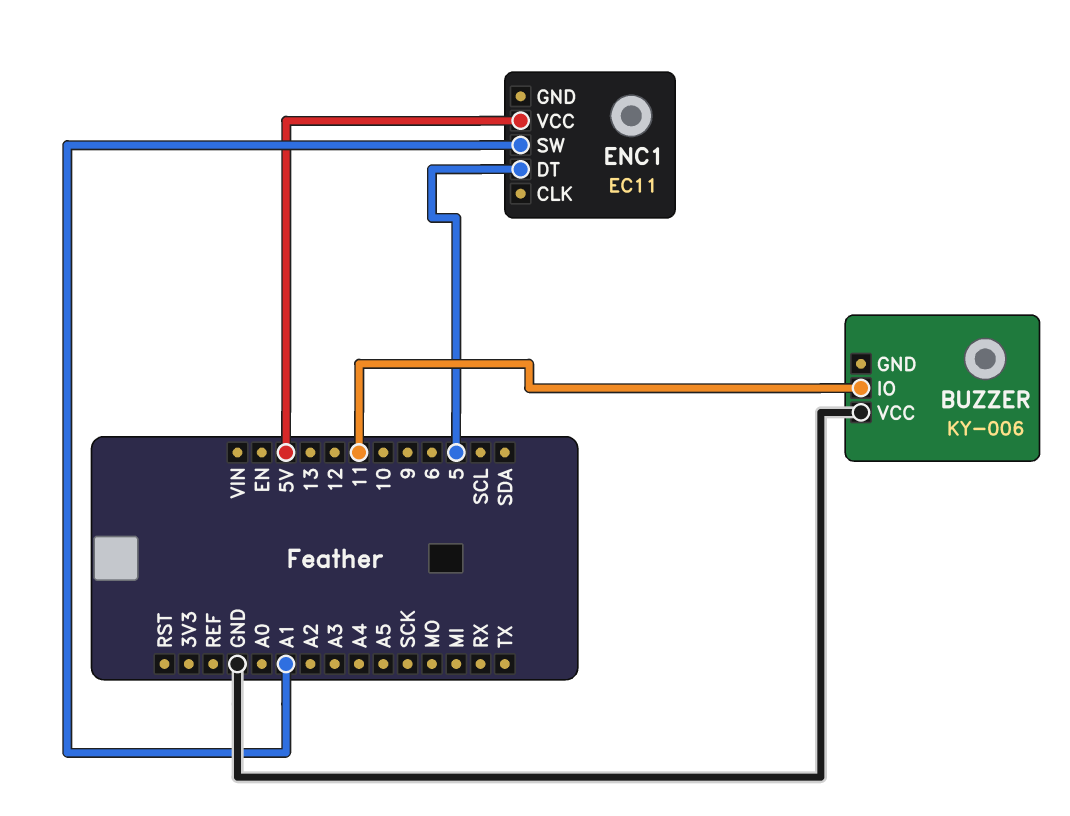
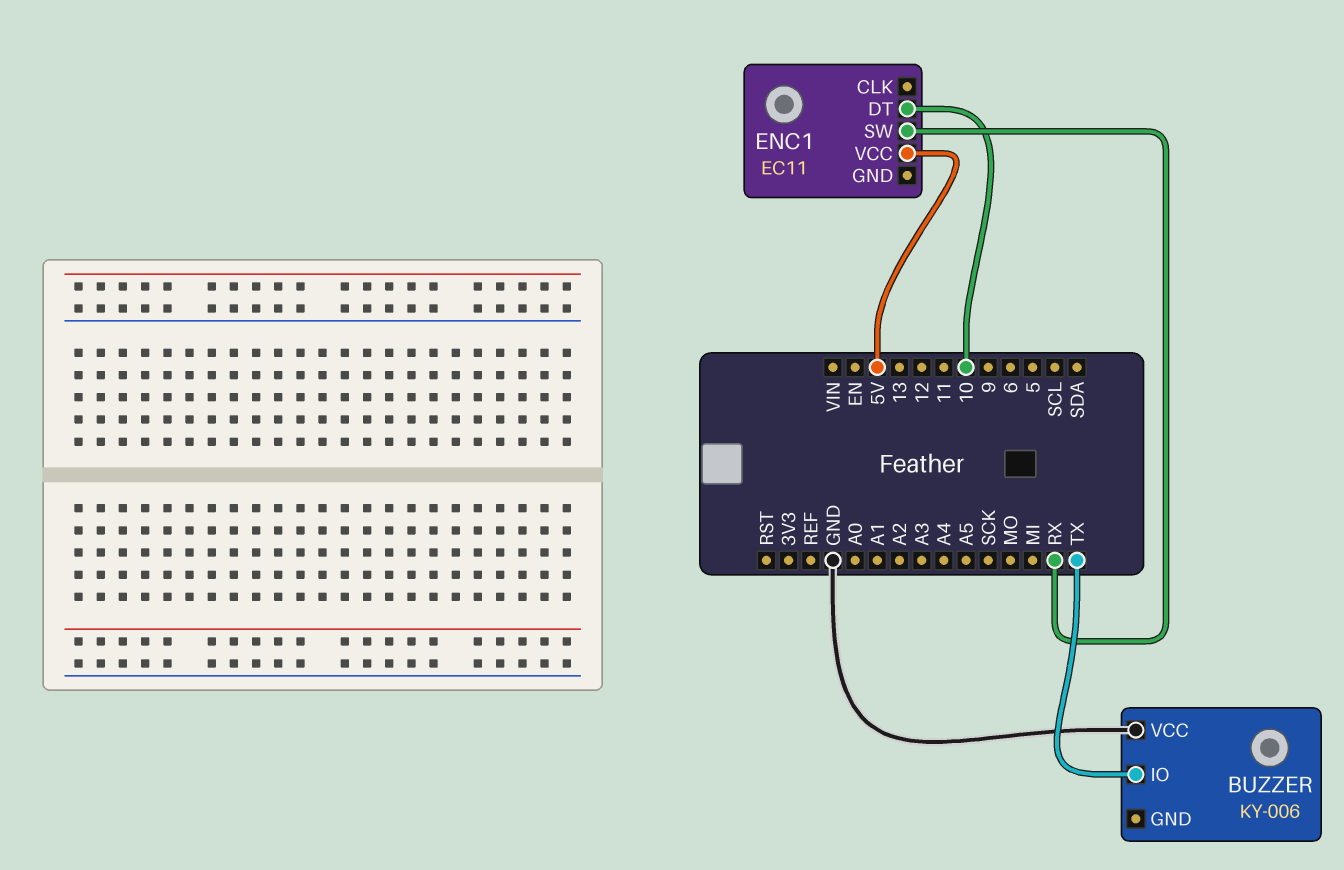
BUZZER pin IO: 11 -> TX
ENC1 pin DT: 5 -> 10
ENC1 pin SW: A1 -> RX

